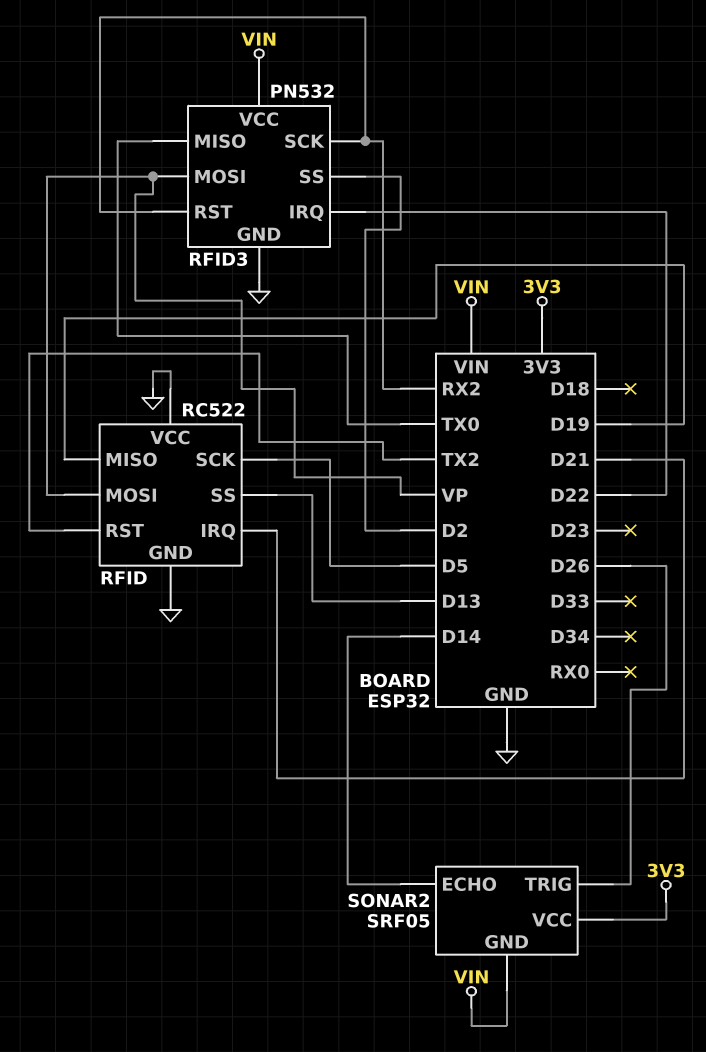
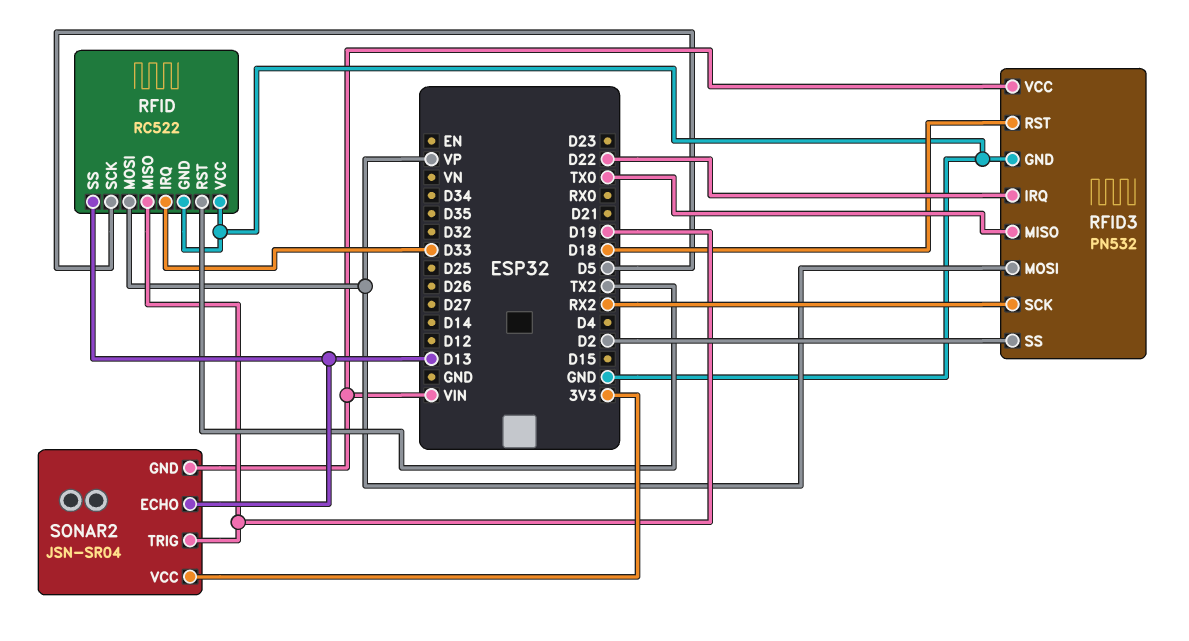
RFID pin IRQ: D21 -> D33
RFID3 pin RST: RX2 -> D18
SONAR2: SRF05 -> JSN-SR04
SONAR2 pin ECHO: D14 -> D13
SONAR2 pin TRIG: D26 -> D19

